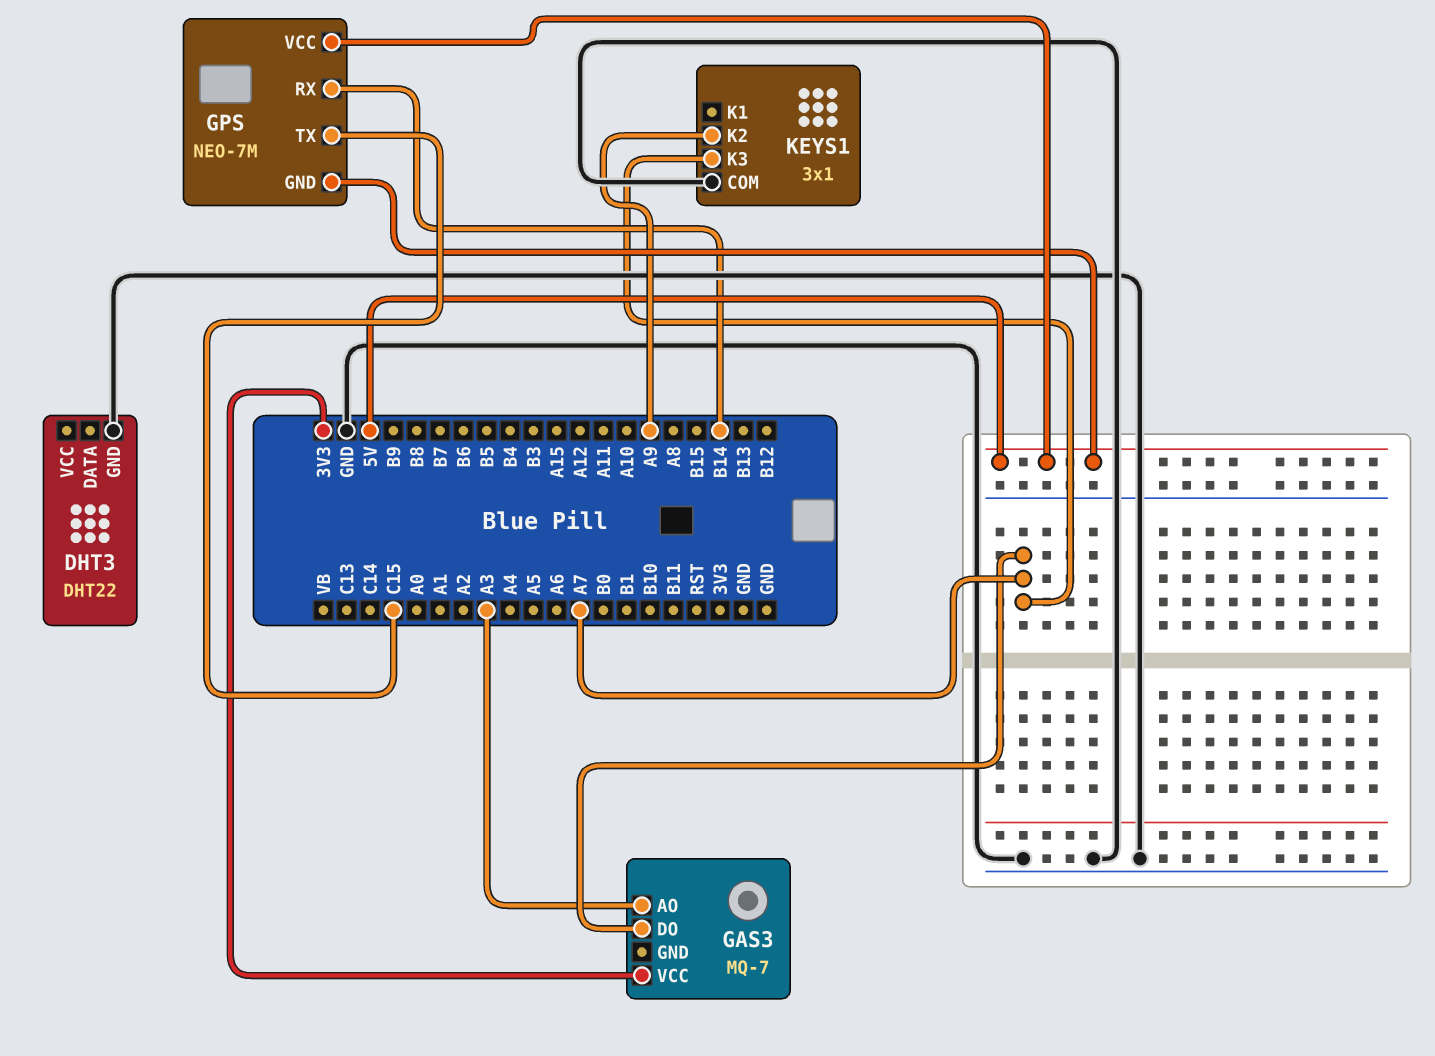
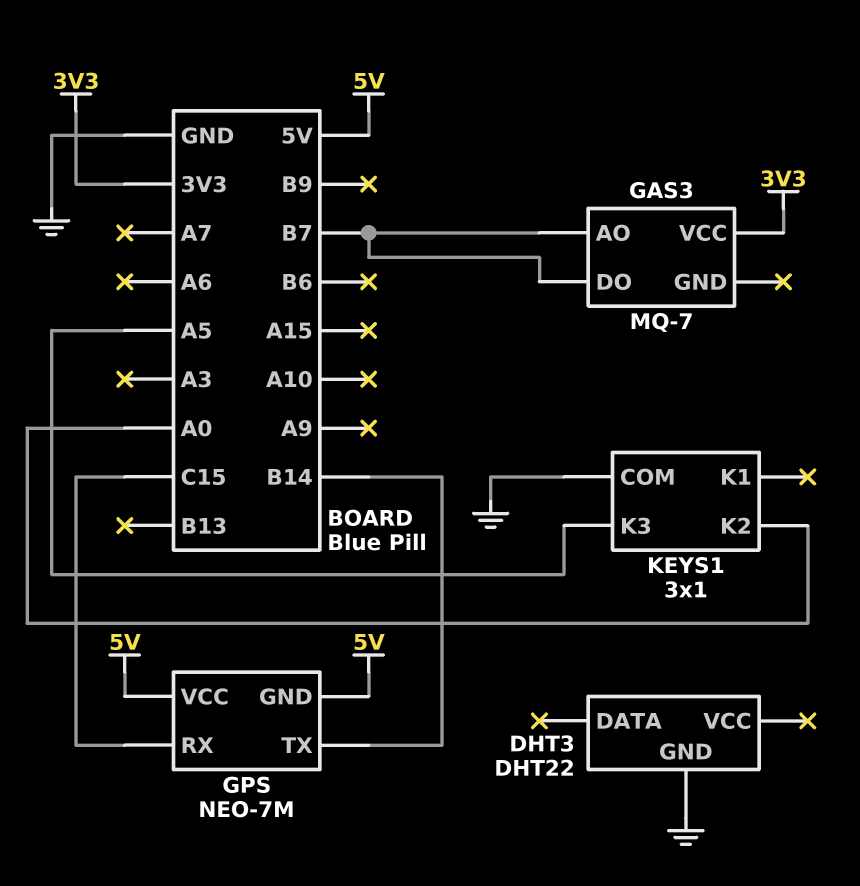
GAS3 pin AO: A3 -> B7
GAS3 pin DO: A7 -> B7
GPS pin RX: B14 -> C15
GPS pin TX: C15 -> B14
KEYS1 pin K2: A9 -> A0
KEYS1 pin K3: A7 -> A5

